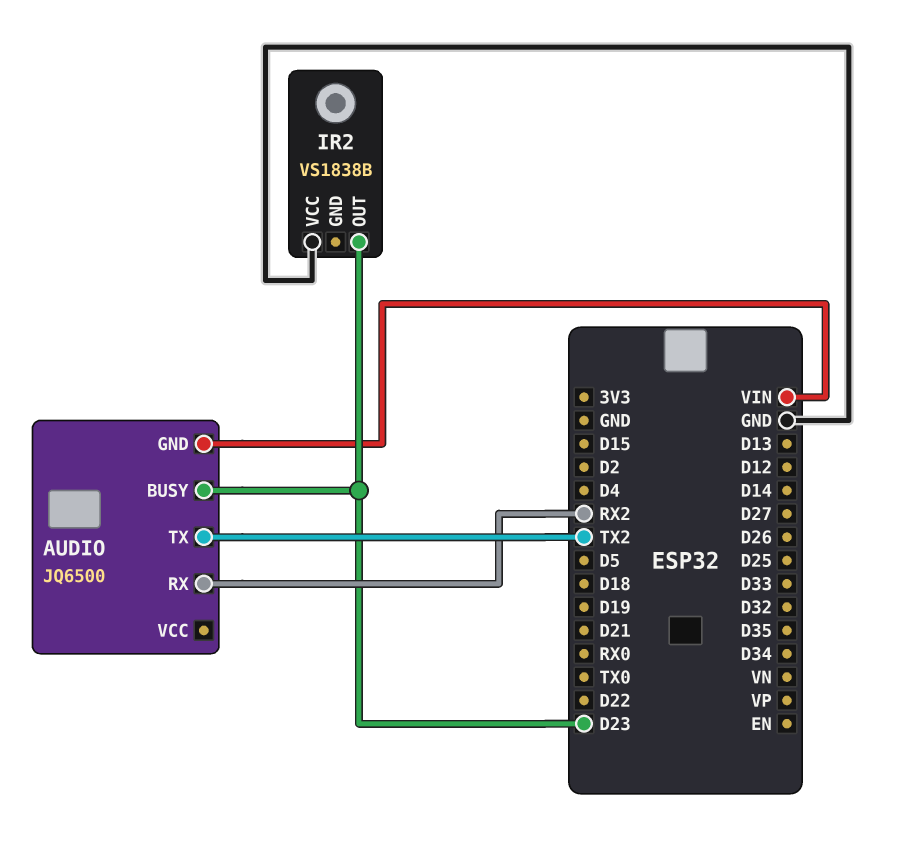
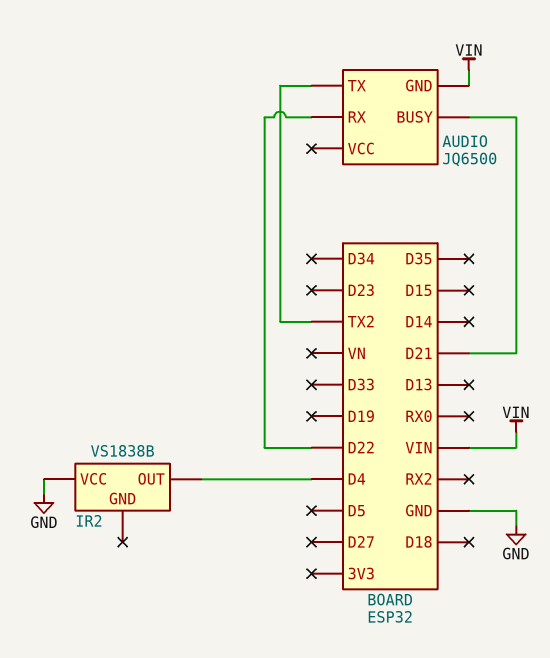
AUDIO pin BUSY: D23 -> D21
AUDIO pin RX: RX2 -> D22
IR2 pin OUT: D23 -> D4

